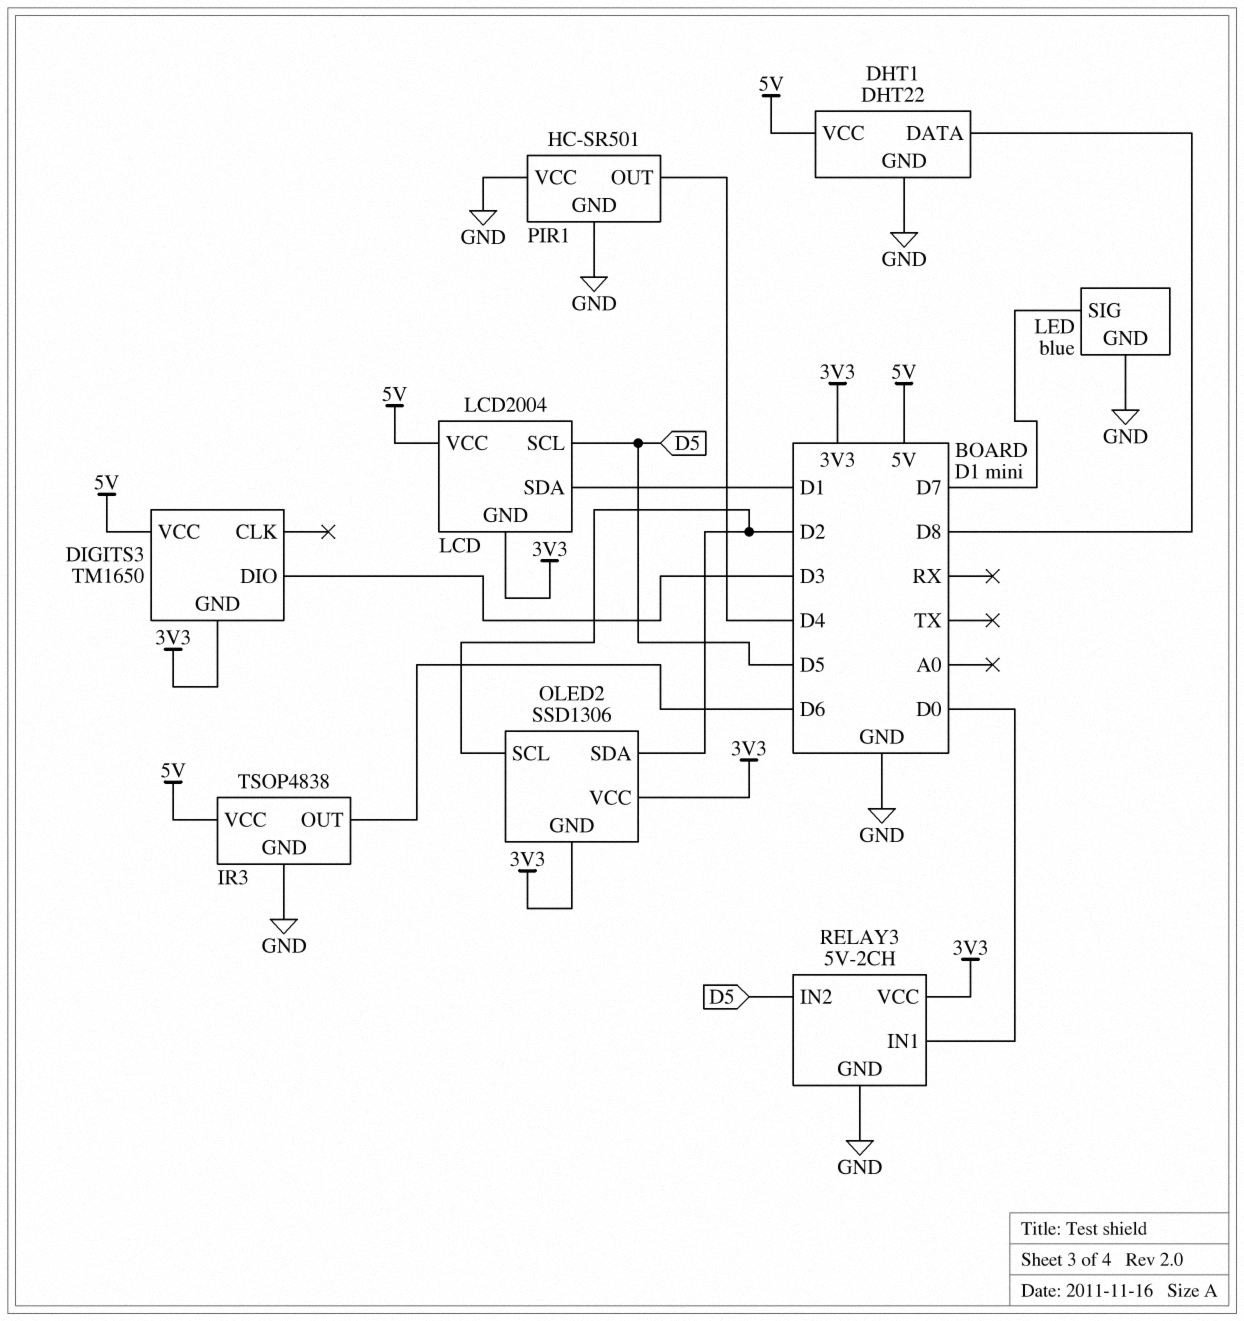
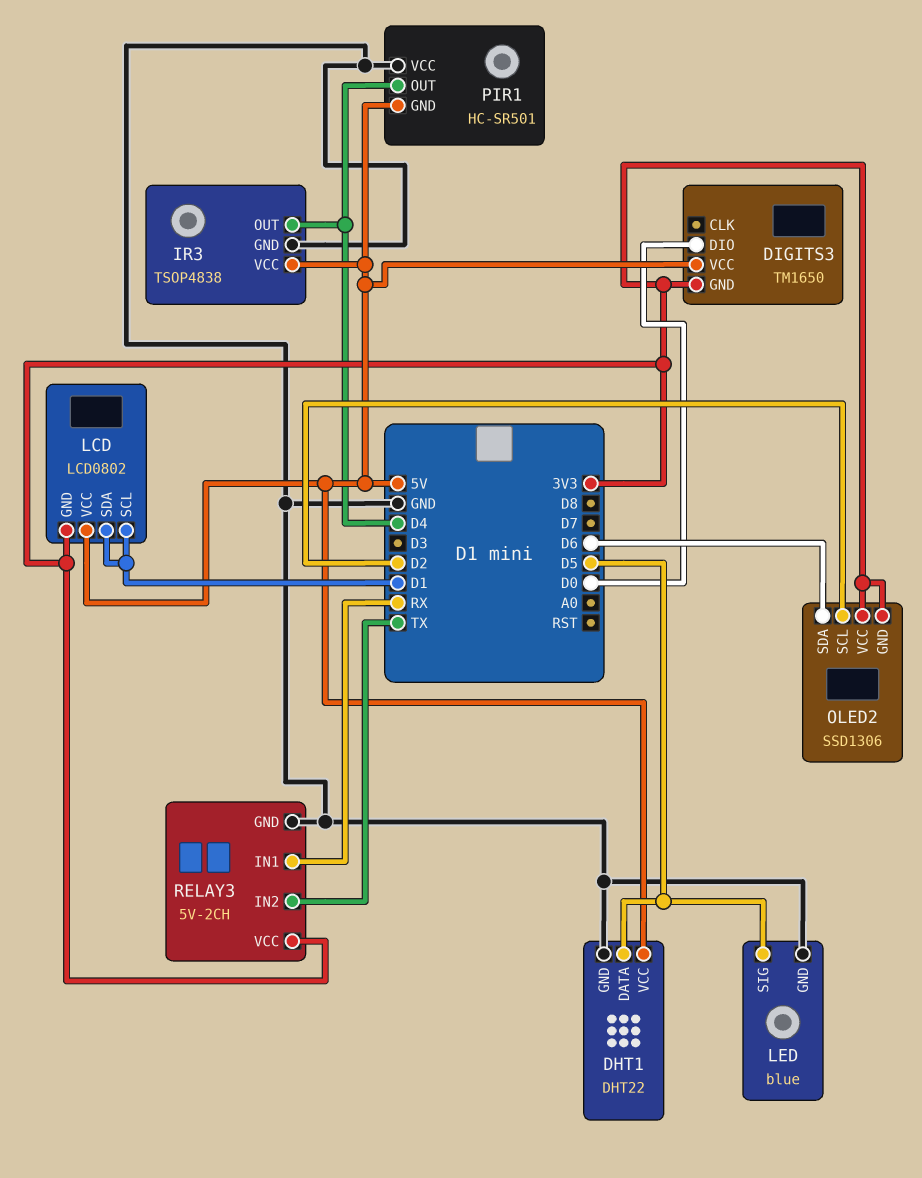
DHT1 pin DATA: D8 -> D5
DIGITS3 pin DIO: D3 -> D0
IR3 pin OUT: D6 -> D4
LCD: LCD2004 -> LCD0802
LCD pin SCL: D5 -> D1
LED pin SIG: D7 -> D5
OLED2 pin SDA: D2 -> D6
PIR1 pin GND: GND -> 5V
RELAY3 pin IN1: D0 -> RX
RELAY3 pin IN2: D5 -> TX

